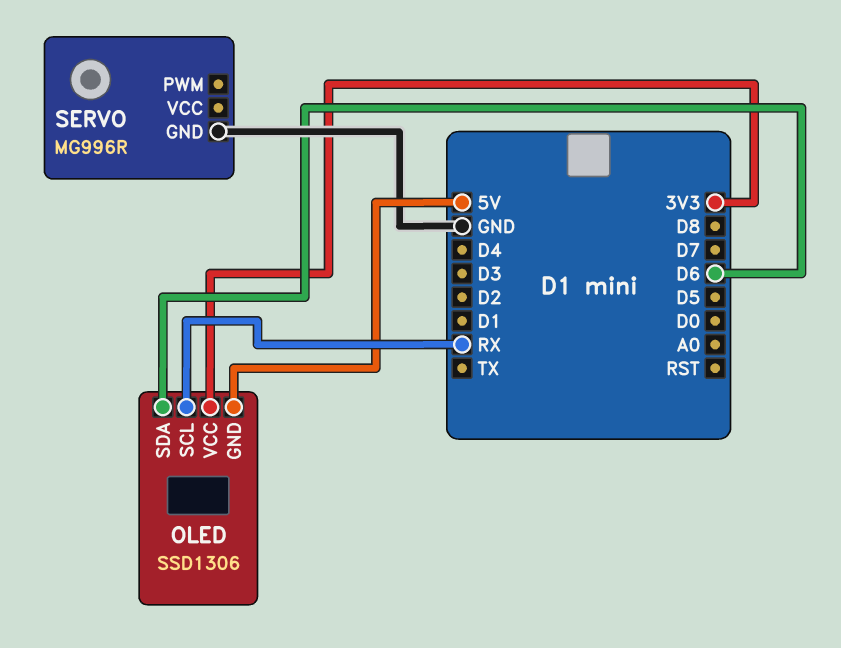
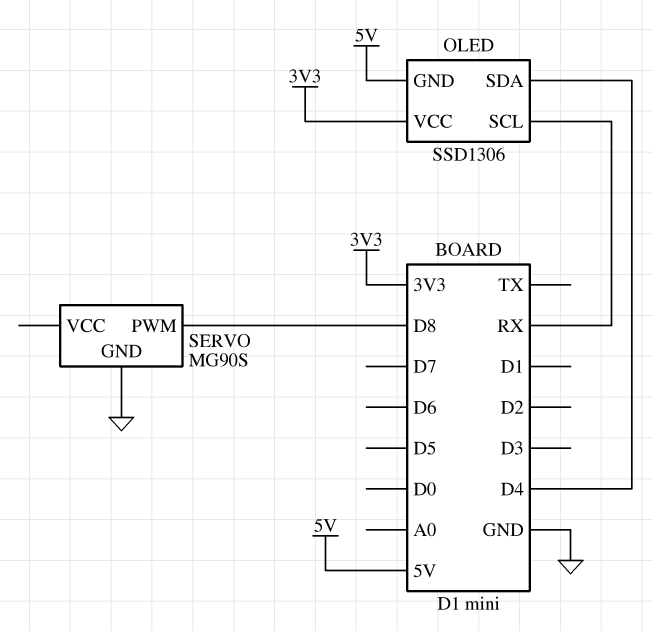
OLED pin SDA: D6 -> D4
SERVO: MG996R -> MG90S
SERVO pin PWM: none -> D8

